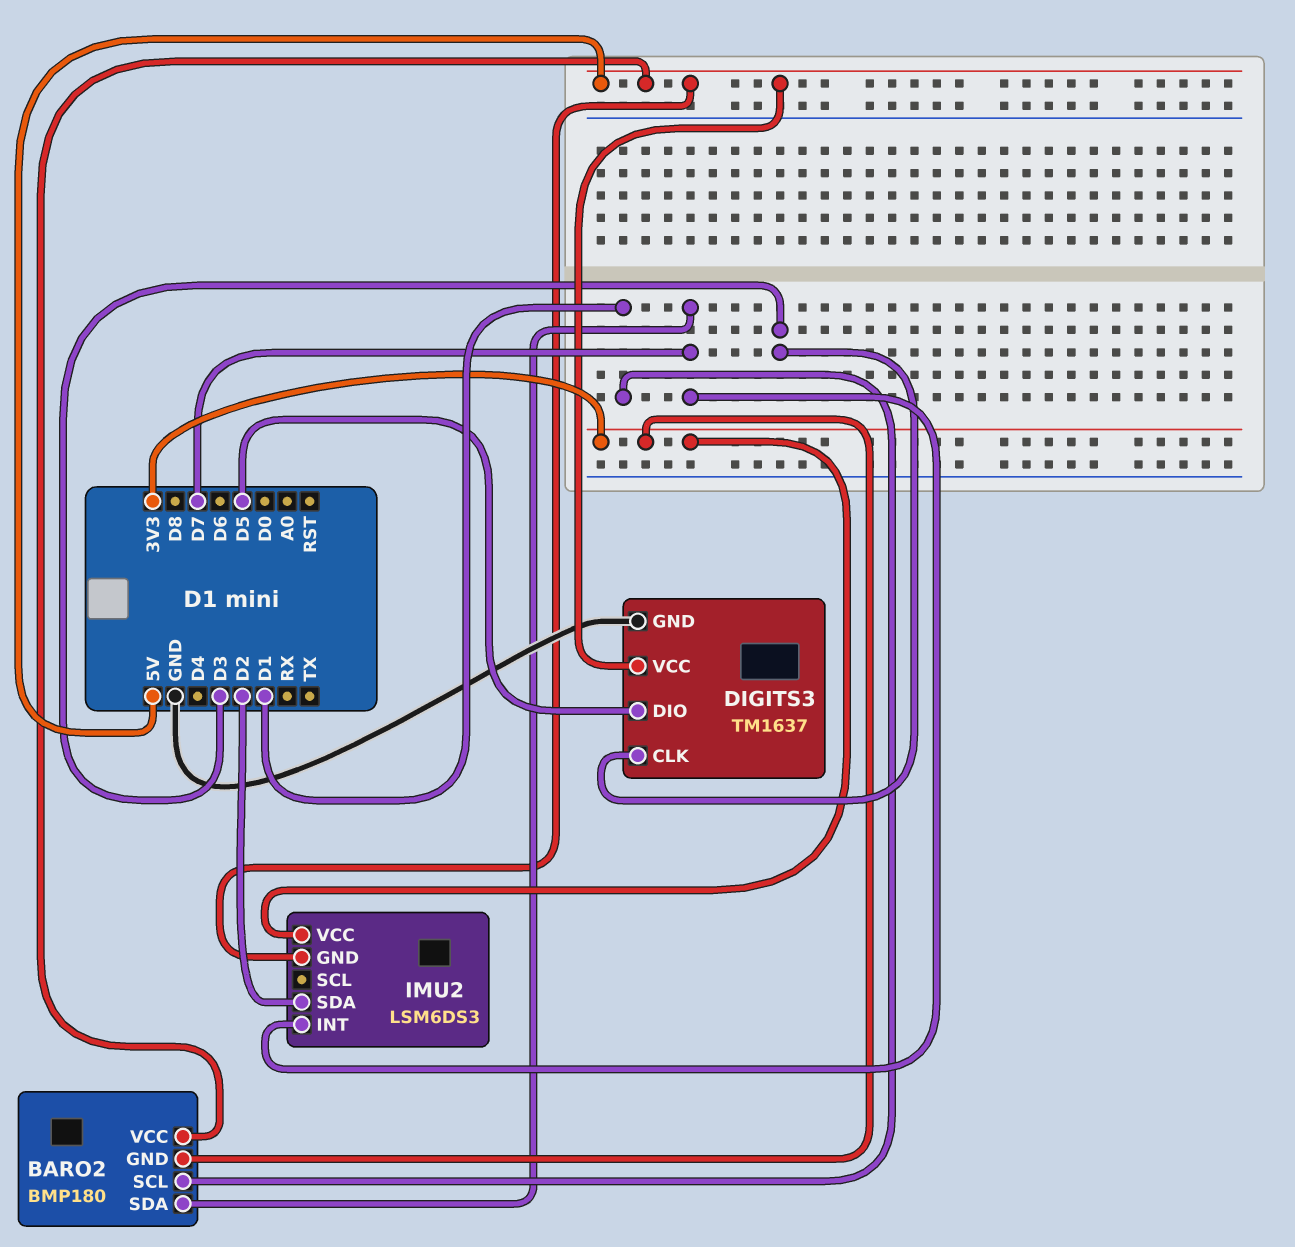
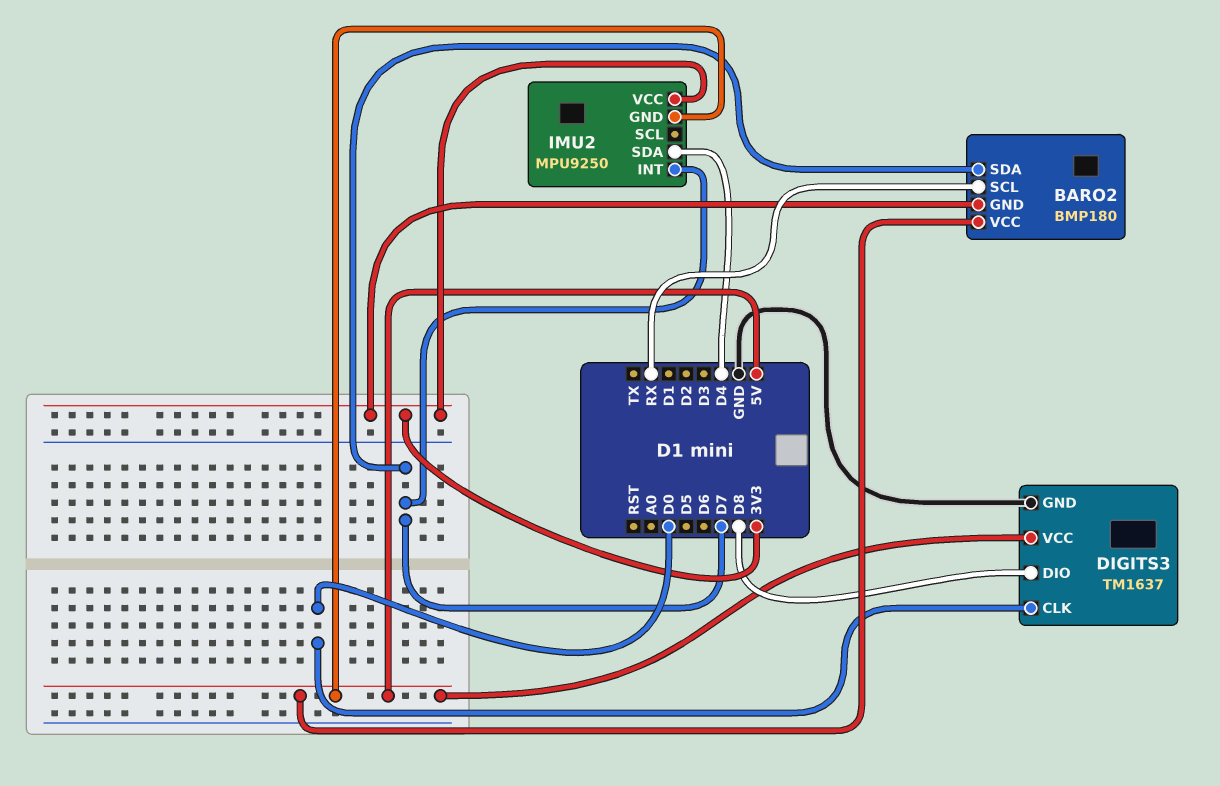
BARO2 pin SCL: D1 -> RX
DIGITS3 pin CLK: D3 -> D0
DIGITS3 pin DIO: D5 -> D8
IMU2: LSM6DS3 -> MPU9250
IMU2 pin SDA: D2 -> D4

